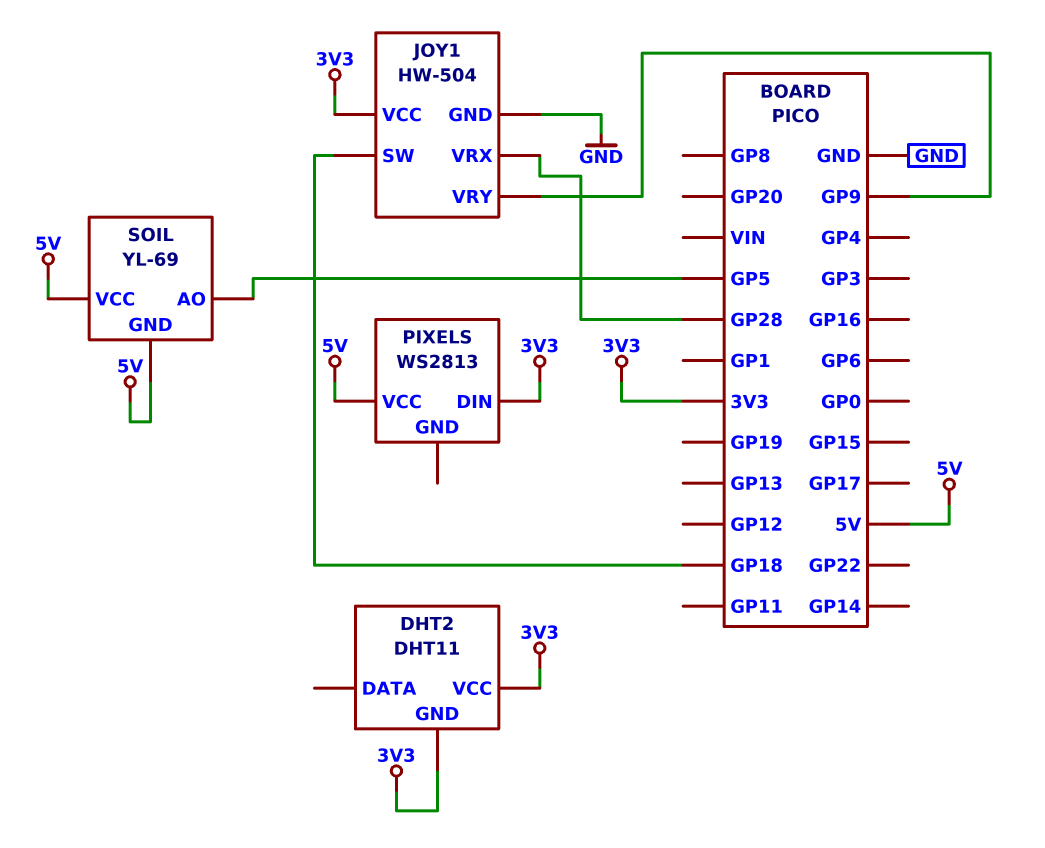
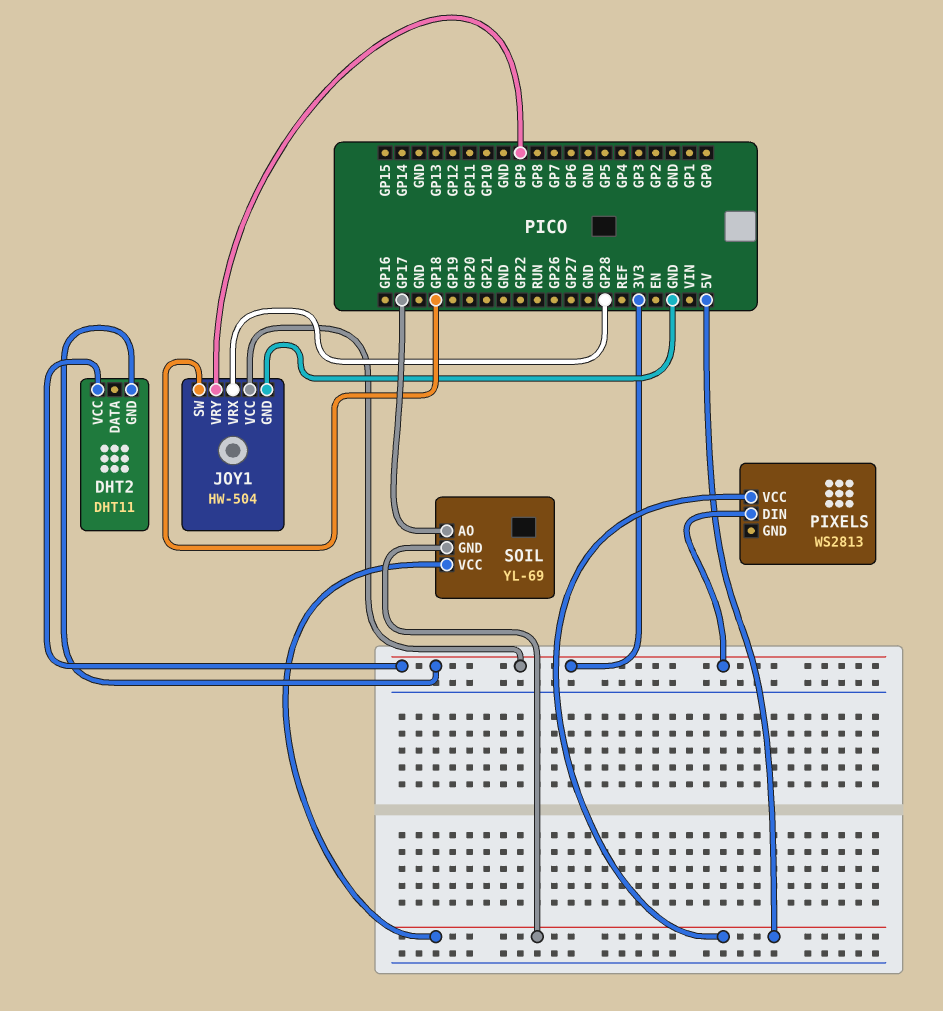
SOIL pin AO: GP5 -> GP17

